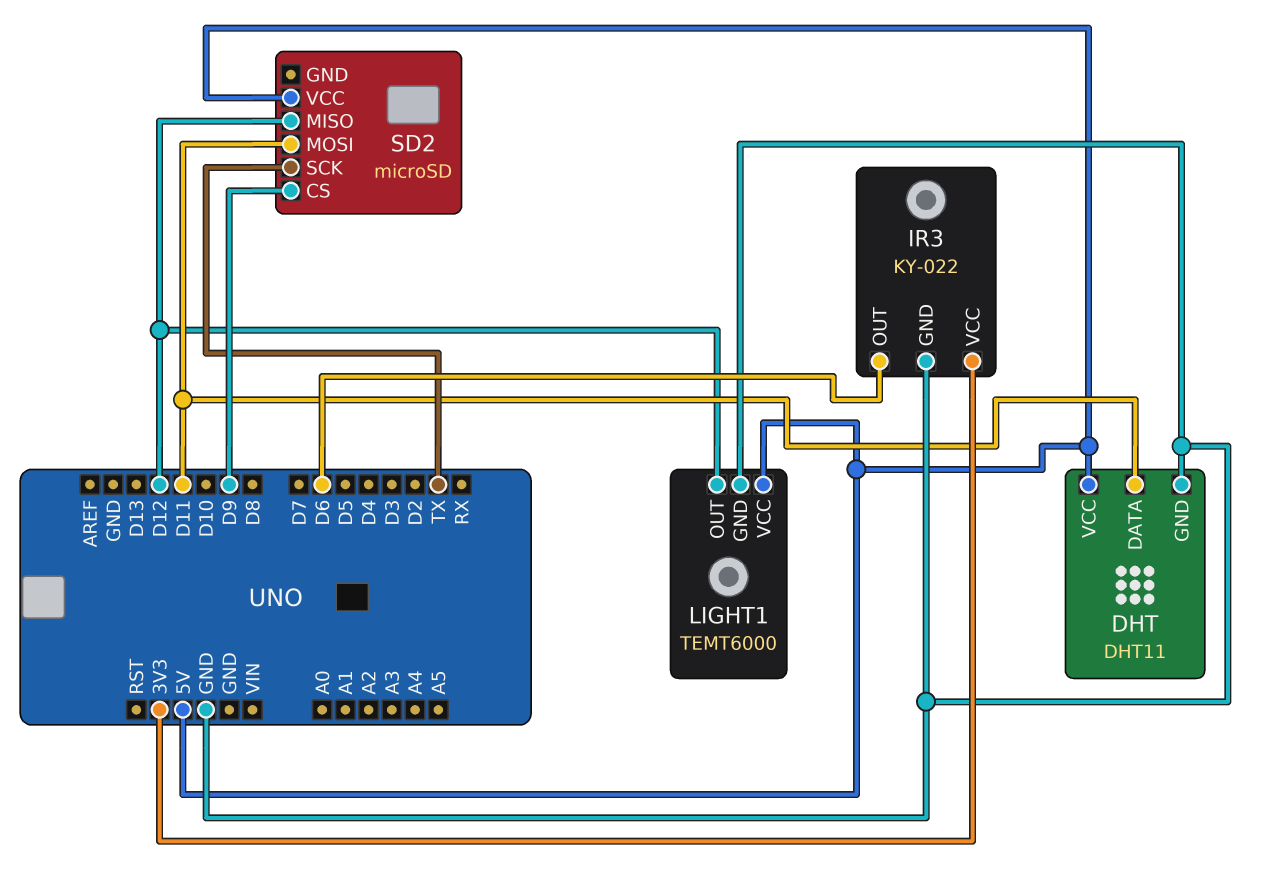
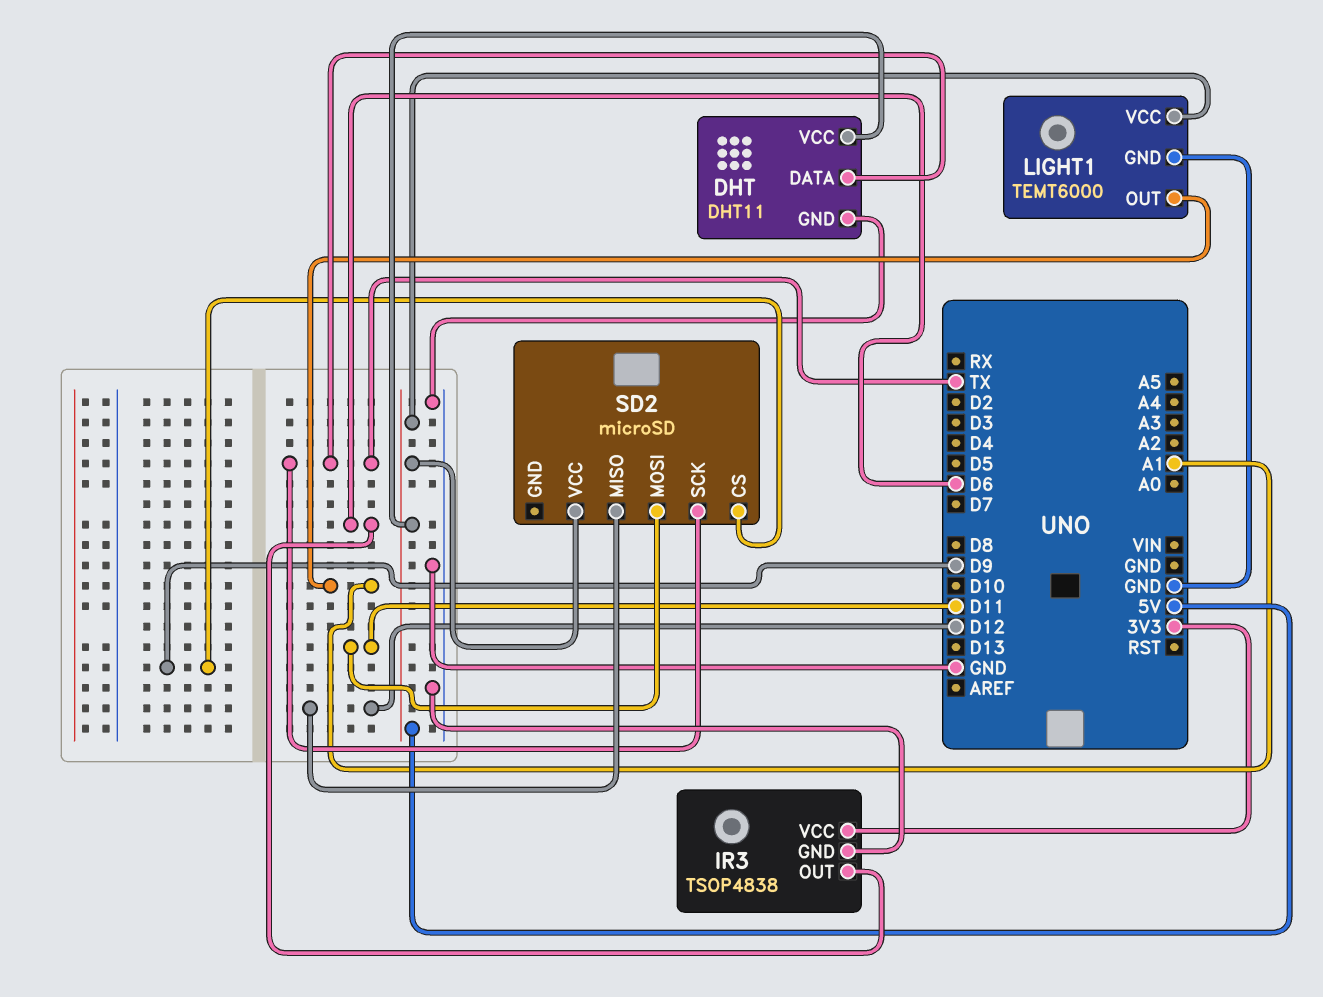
DHT pin DATA: D11 -> TX
IR3: KY-022 -> TSOP4838
LIGHT1 pin OUT: D12 -> A1

